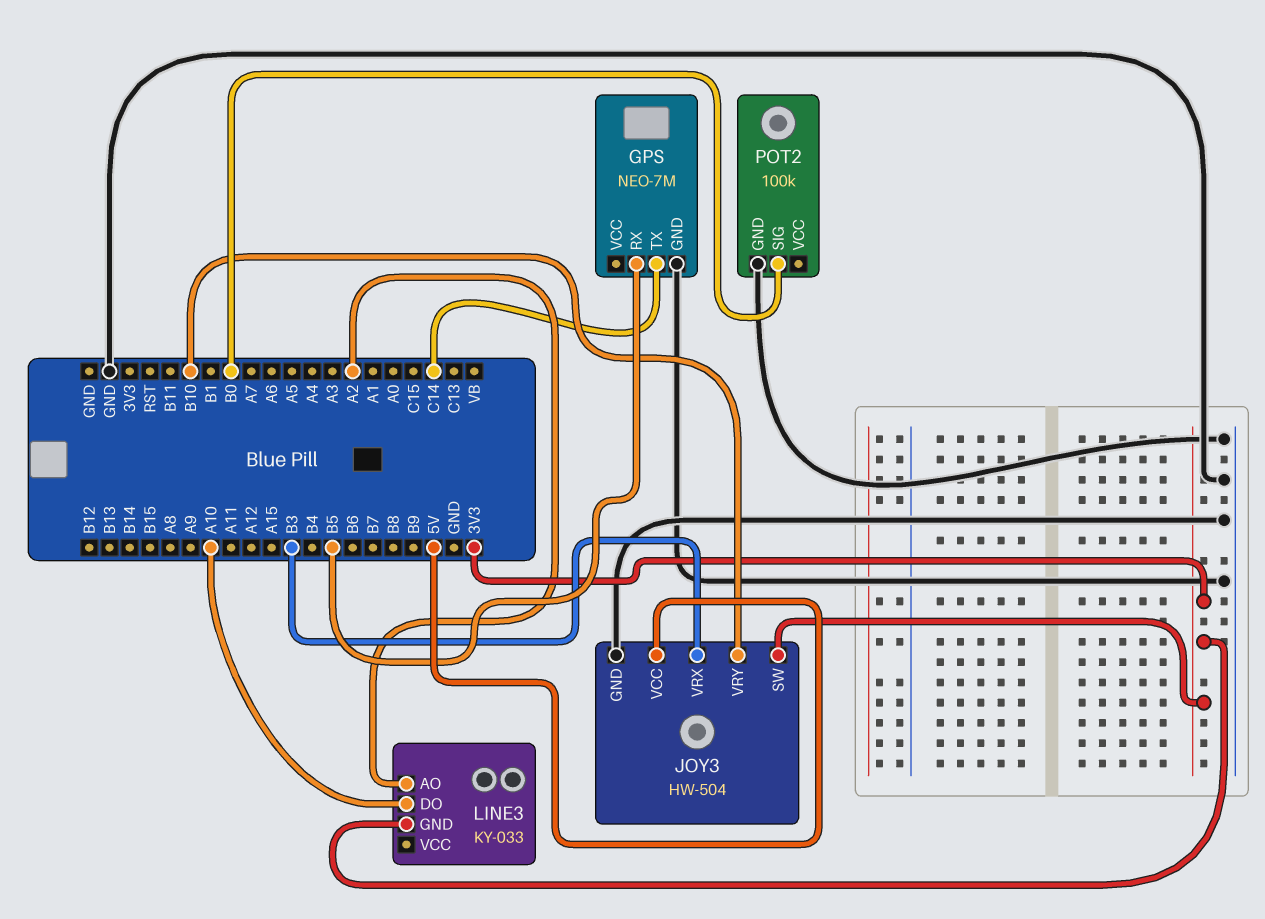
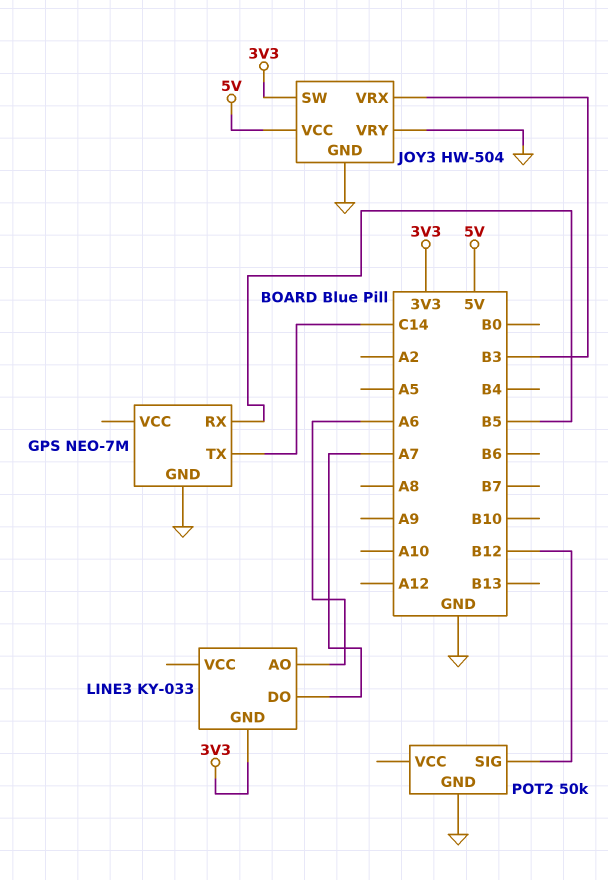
JOY3 pin VRY: B10 -> GND
LINE3 pin AO: A2 -> A6
LINE3 pin DO: A10 -> A7
POT2: 100k -> 50k
POT2 pin SIG: B0 -> B12

